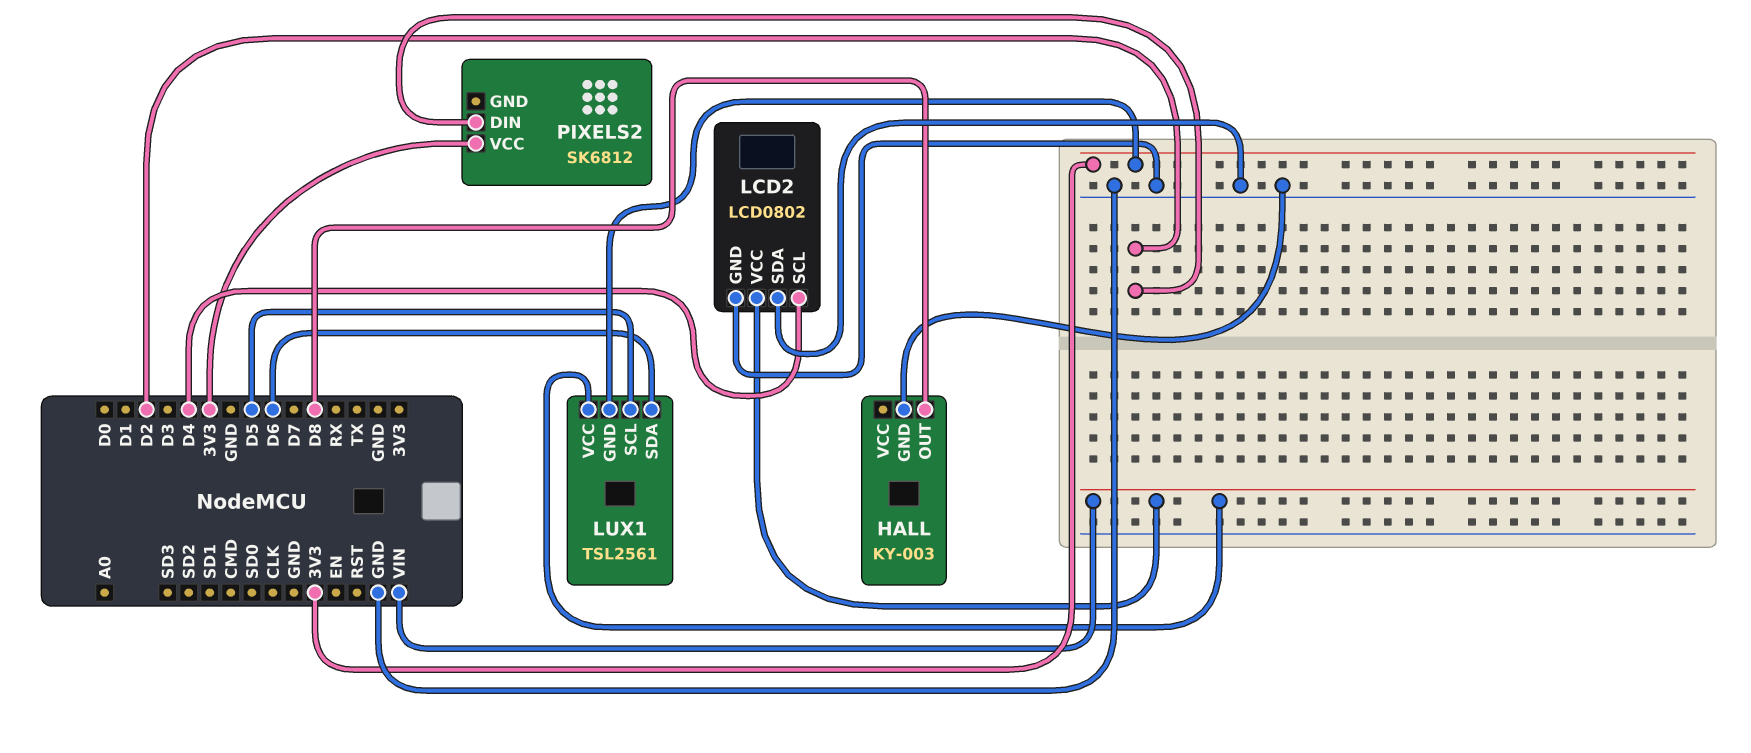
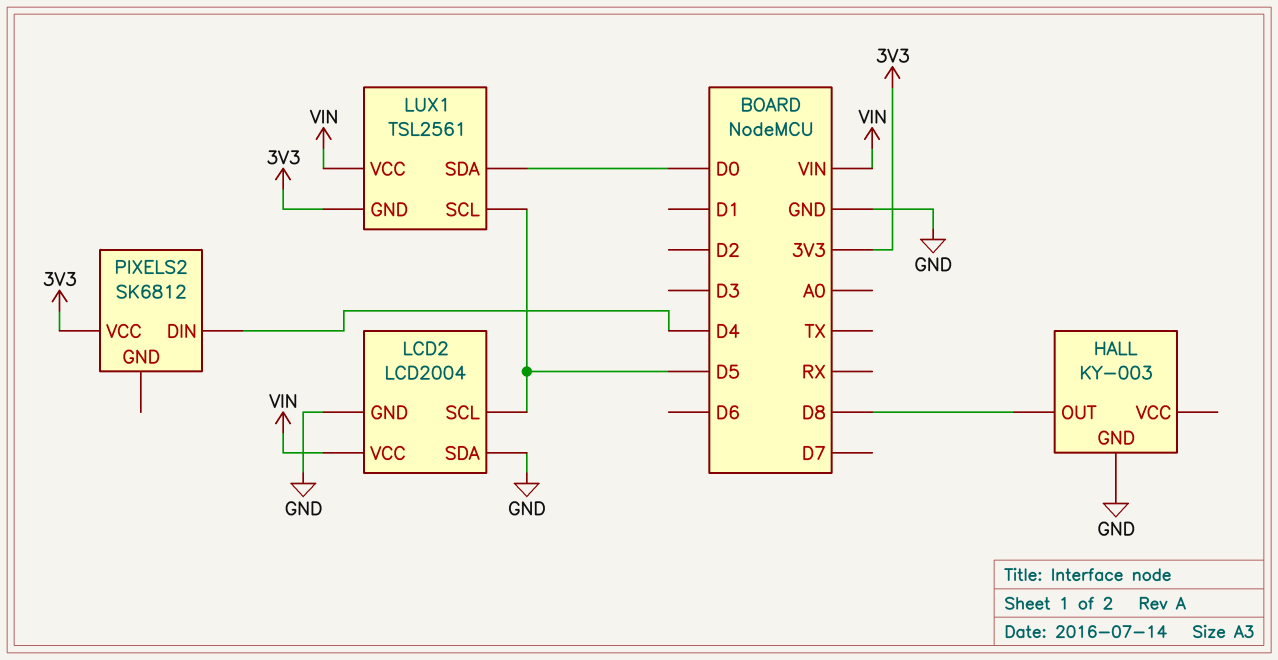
LCD2: LCD0802 -> LCD2004
LCD2 pin SCL: D4 -> D5
LUX1 pin SDA: D6 -> D0
PIXELS2 pin DIN: D2 -> D4

